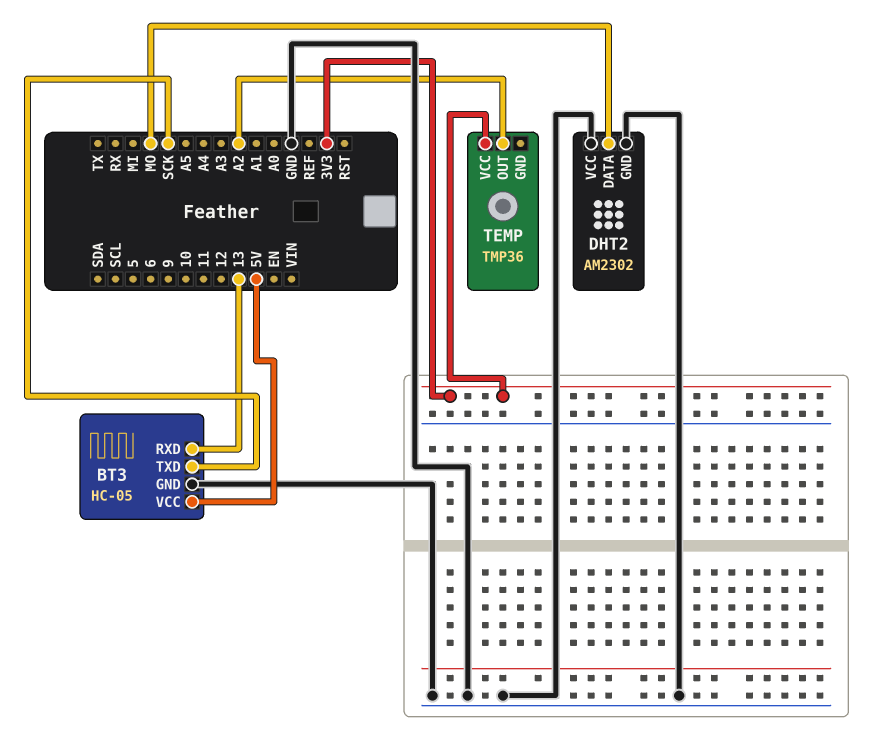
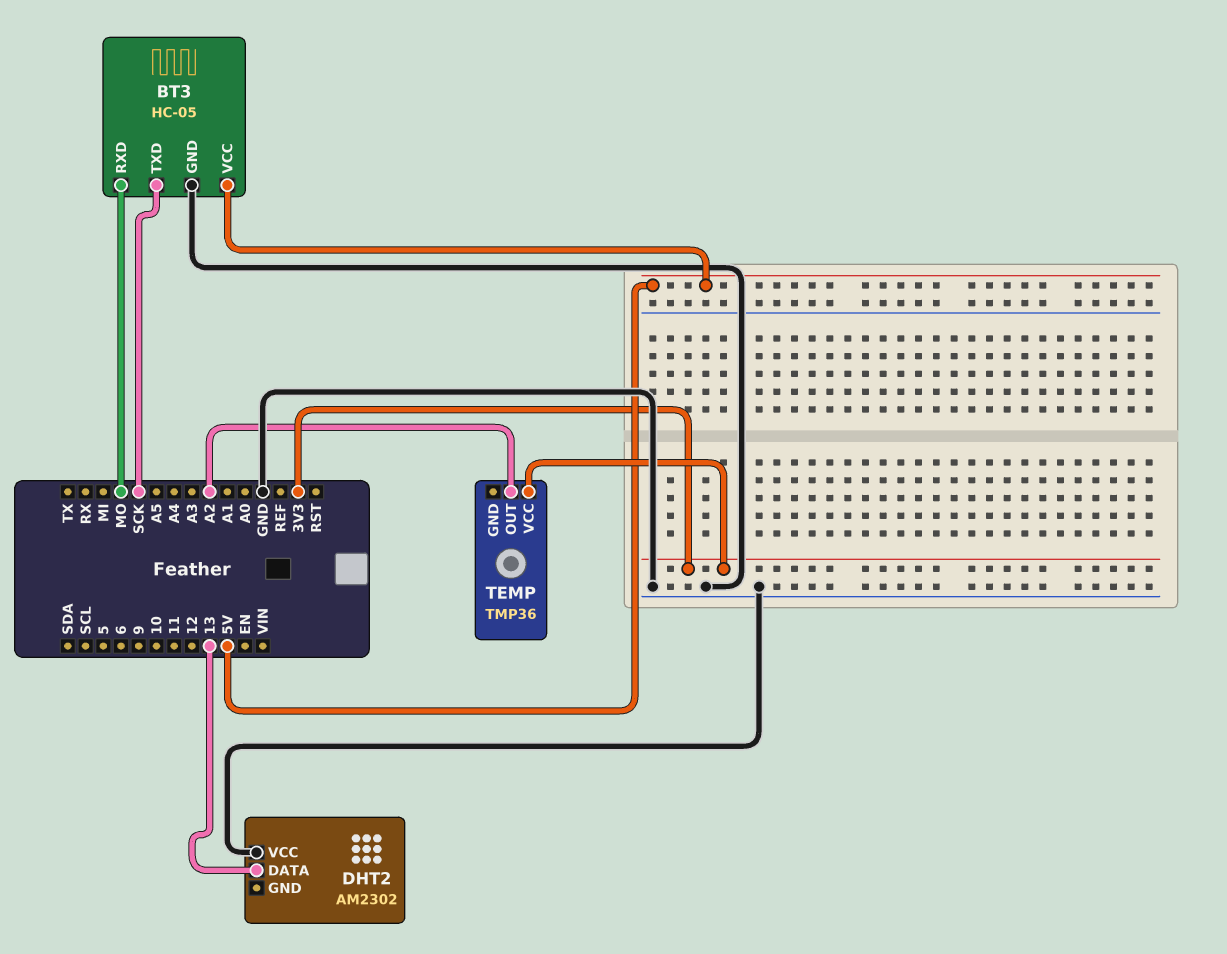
BT3 pin RXD: 13 -> MO
DHT2 pin DATA: MO -> 13
DHT2 pin GND: GND -> none

